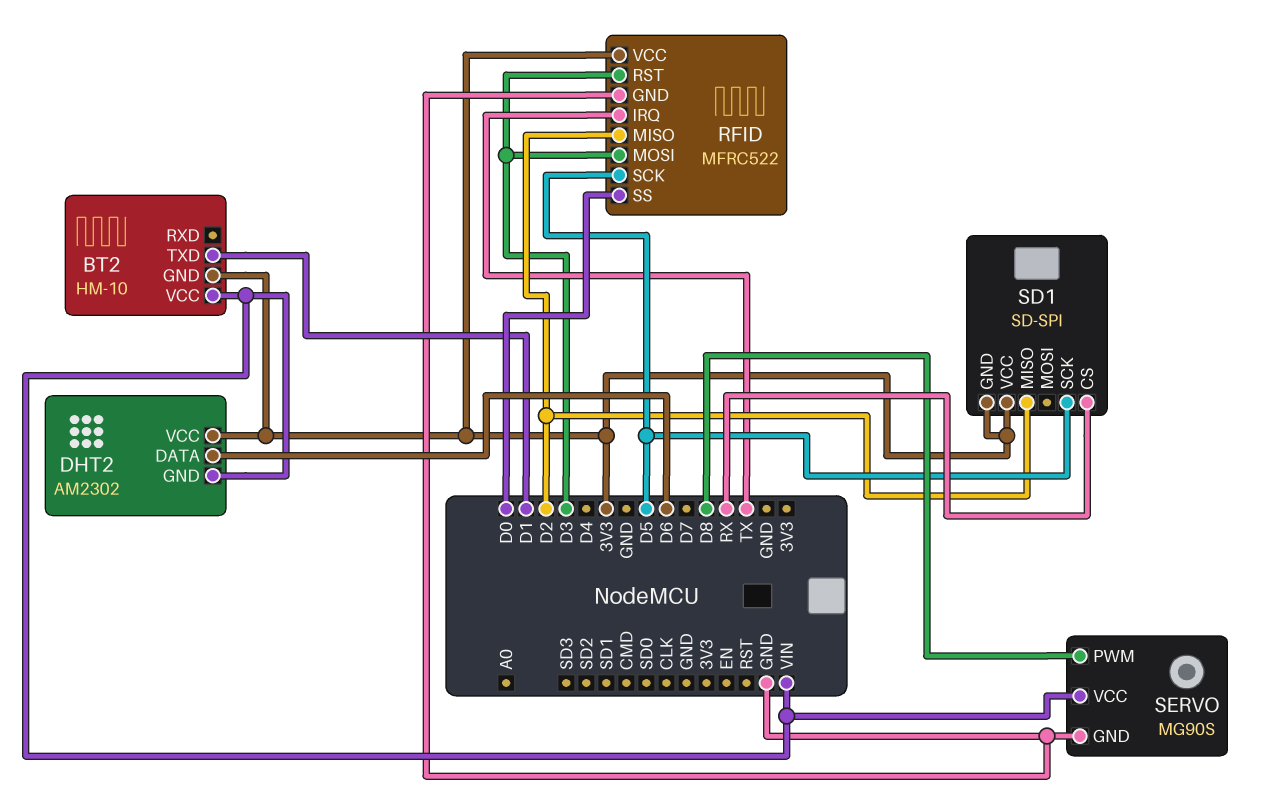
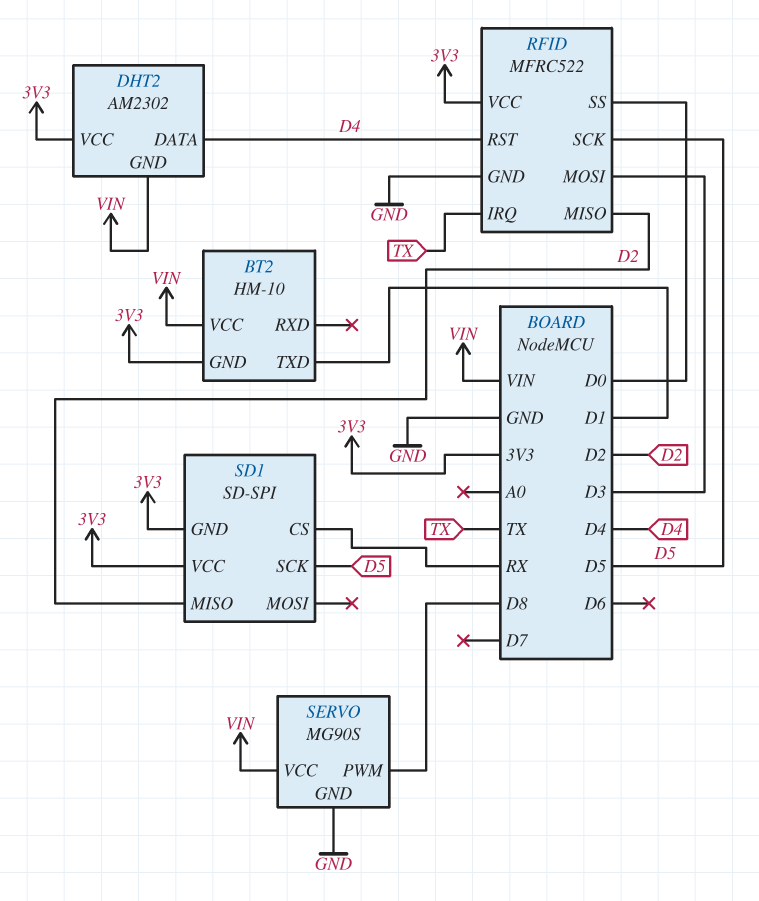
DHT2 pin DATA: D6 -> D4
RFID pin RST: D3 -> D4

